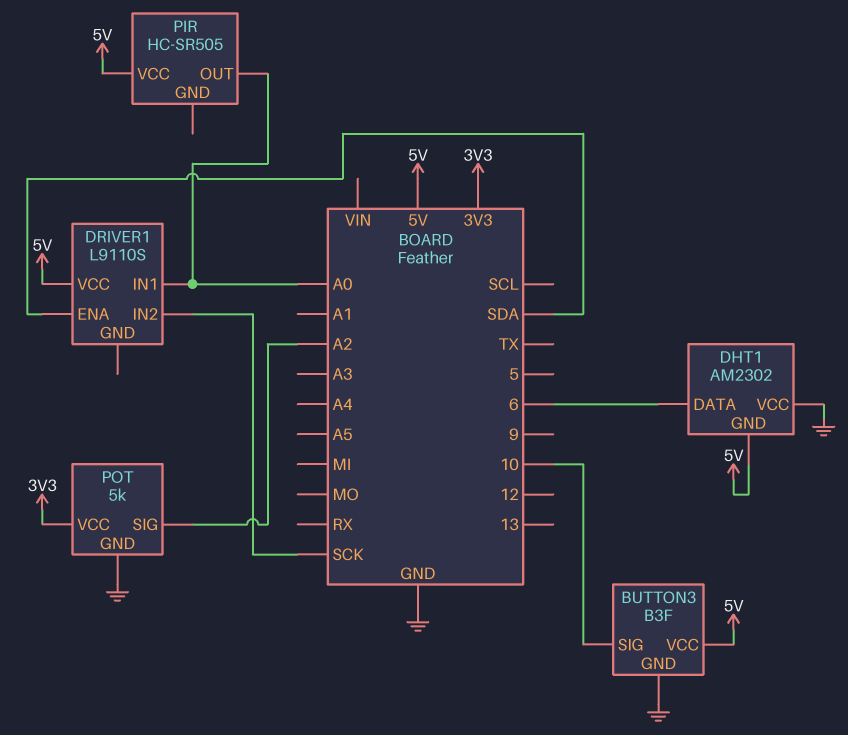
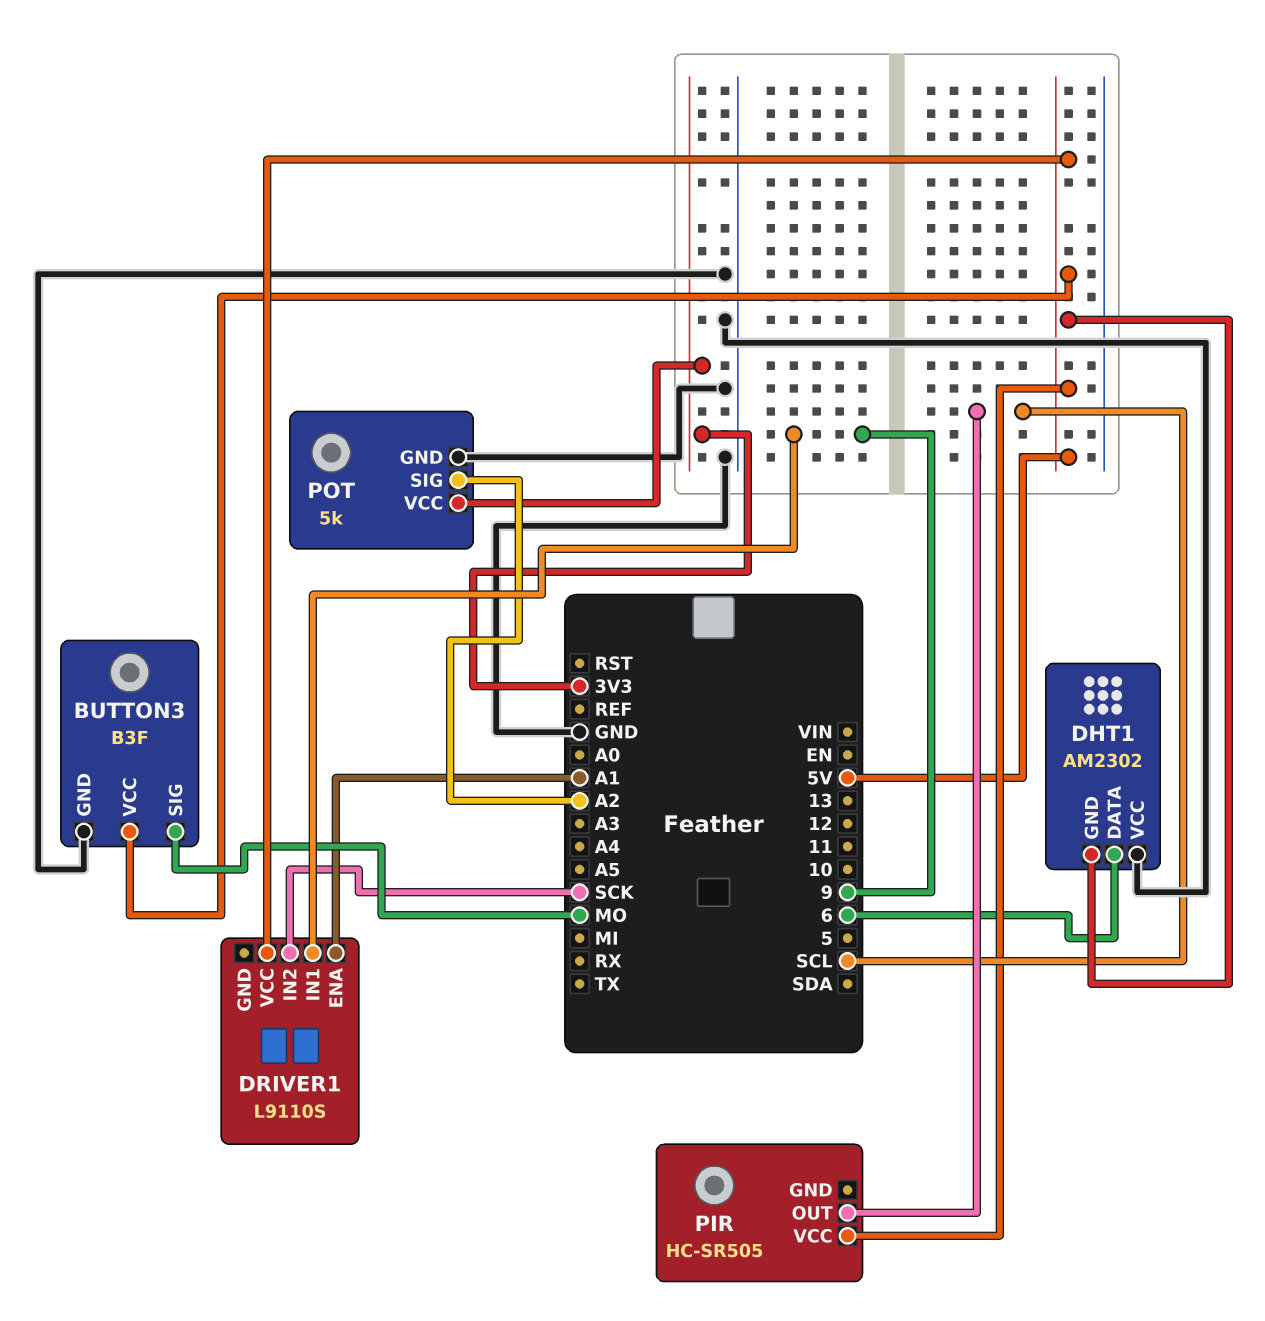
BUTTON3 pin SIG: 10 -> MO
DRIVER1 pin ENA: SDA -> A1
DRIVER1 pin IN1: A0 -> 9
PIR pin OUT: A0 -> SCL

